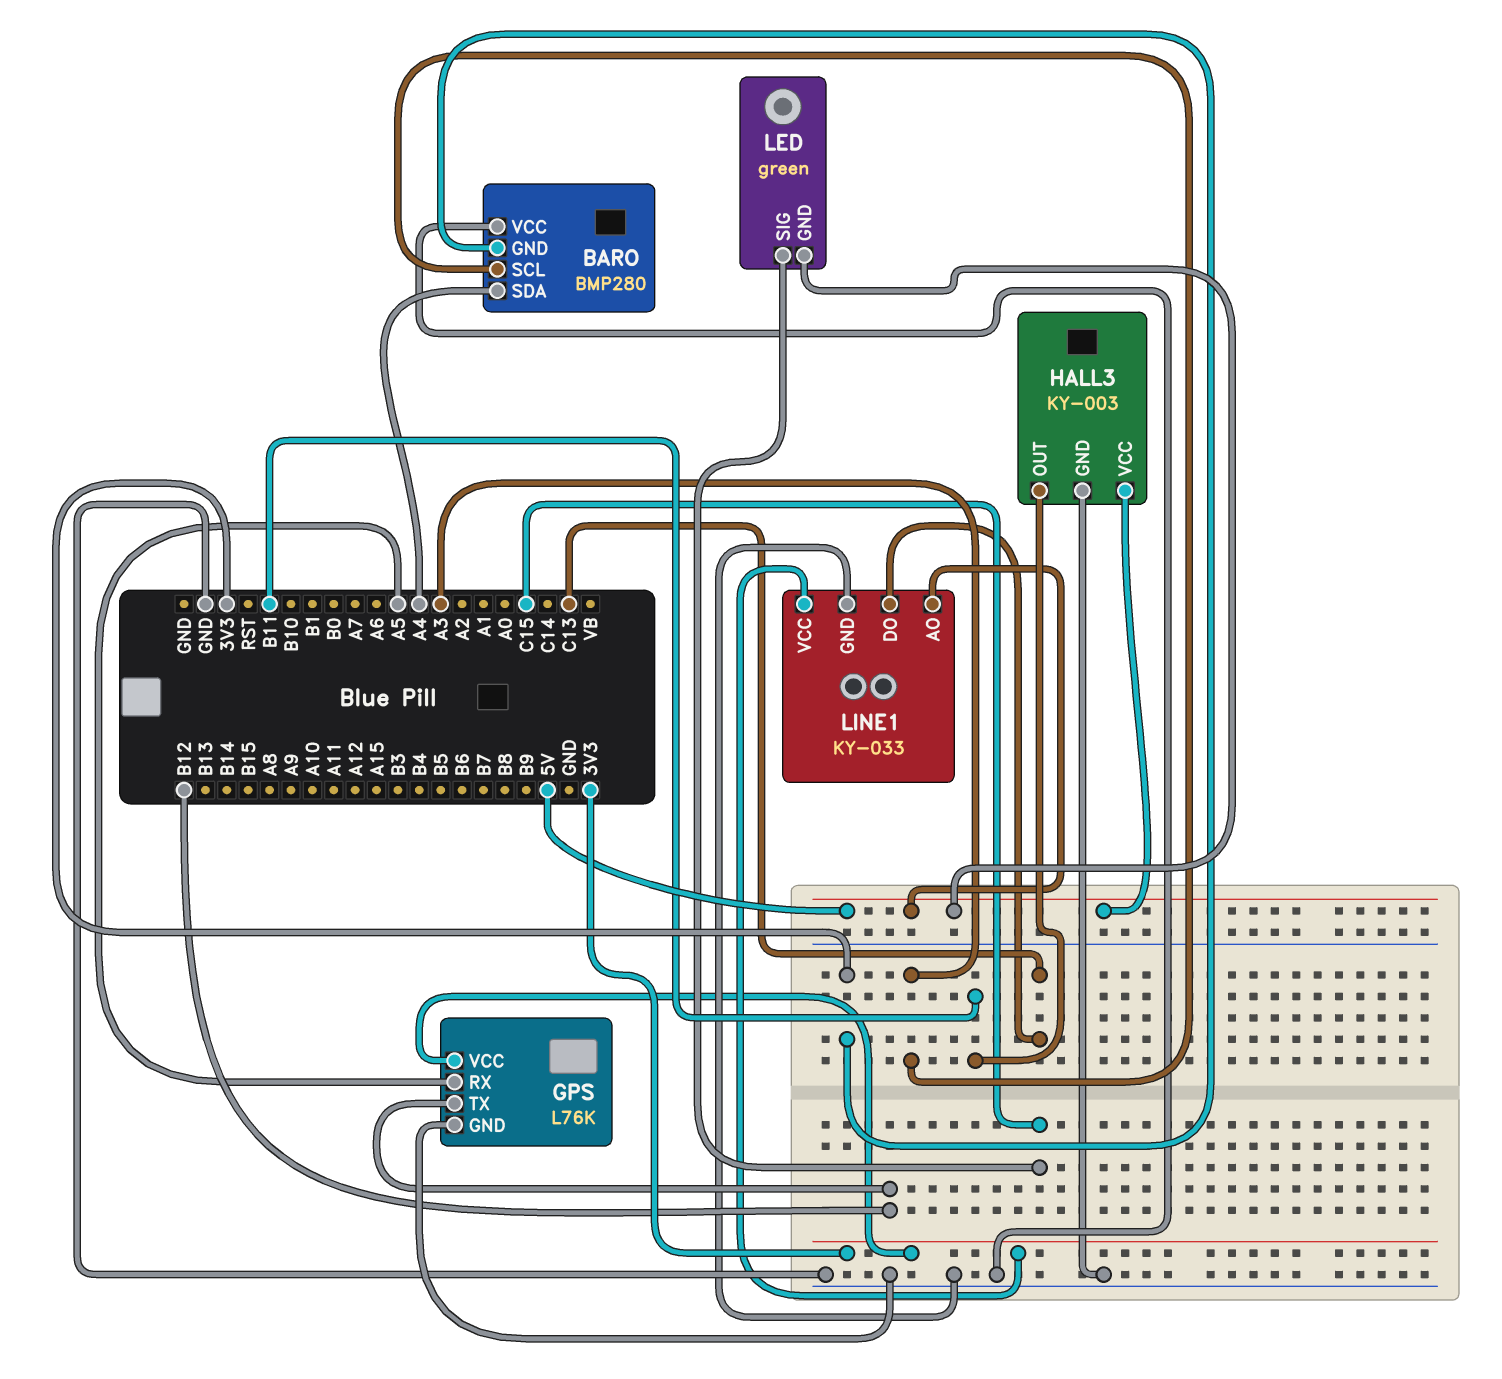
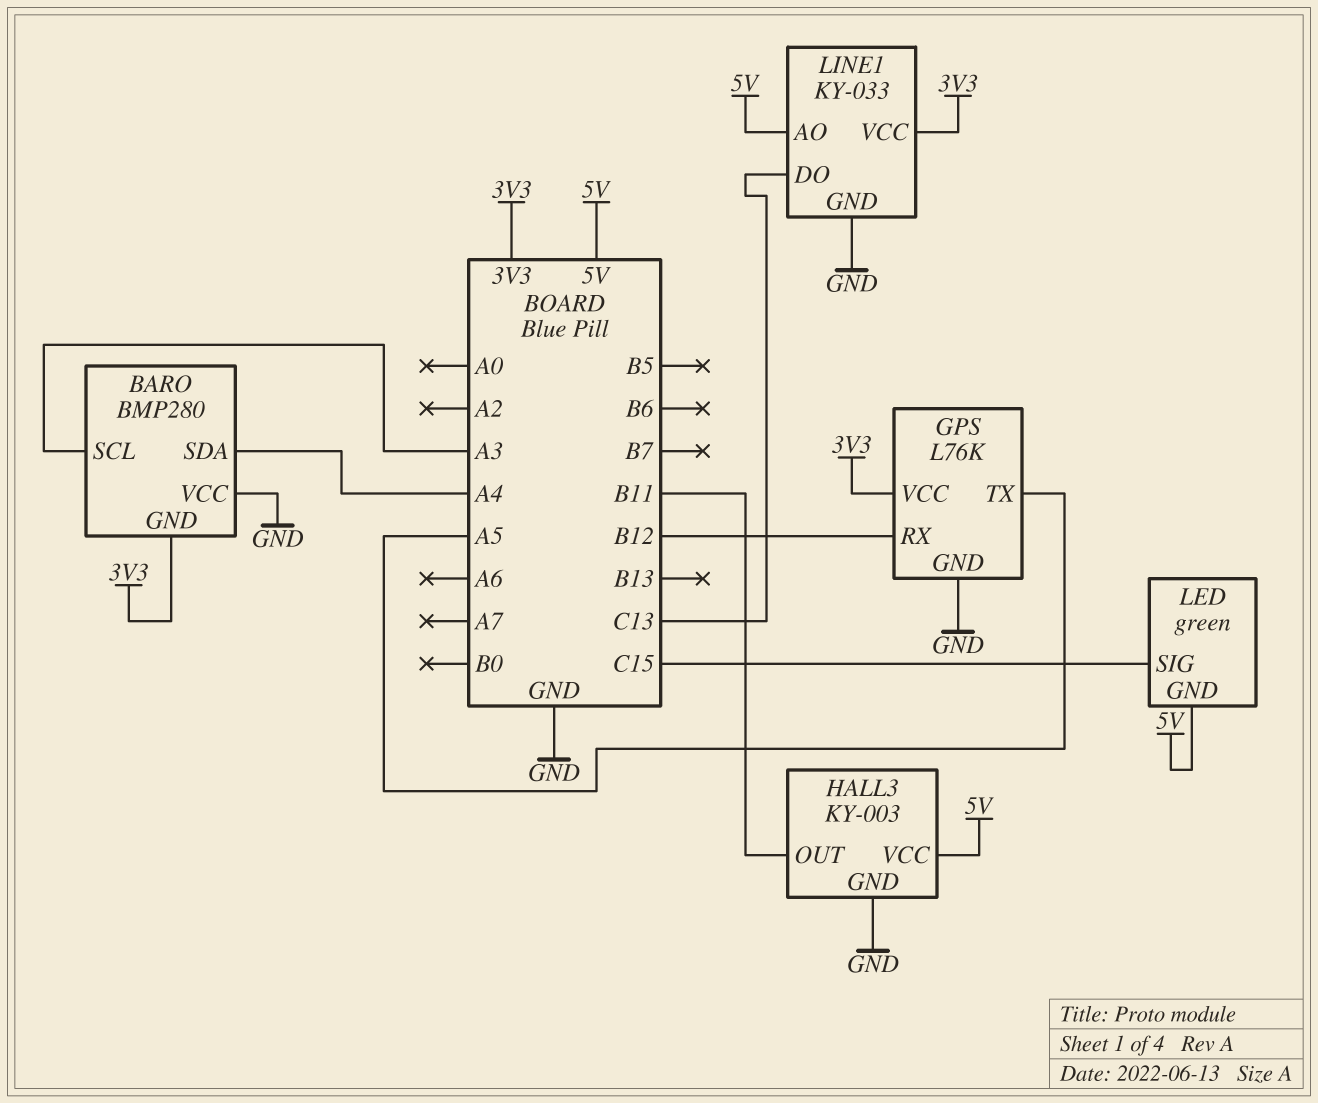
GPS pin RX: A5 -> B12
GPS pin TX: B12 -> A5

